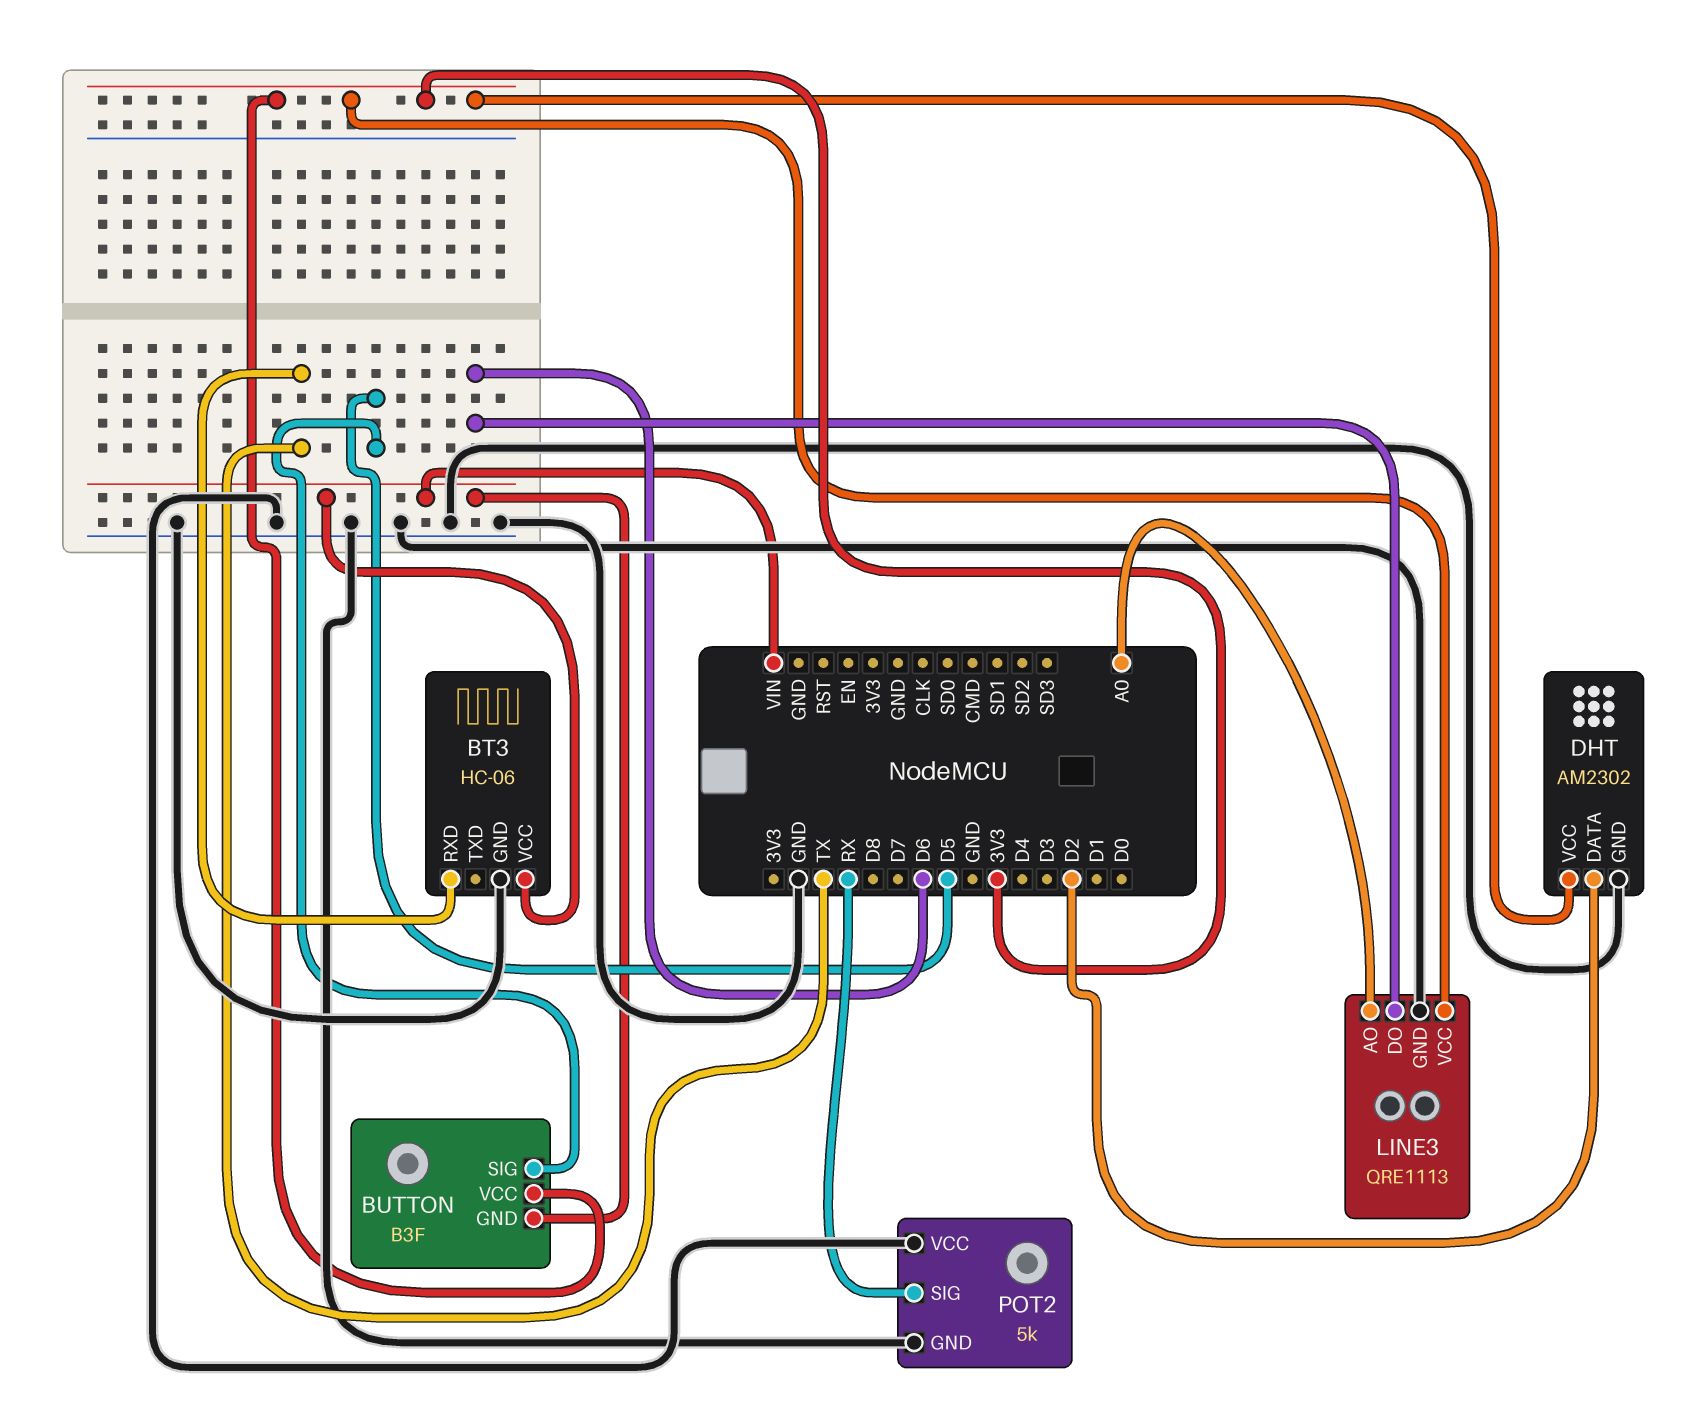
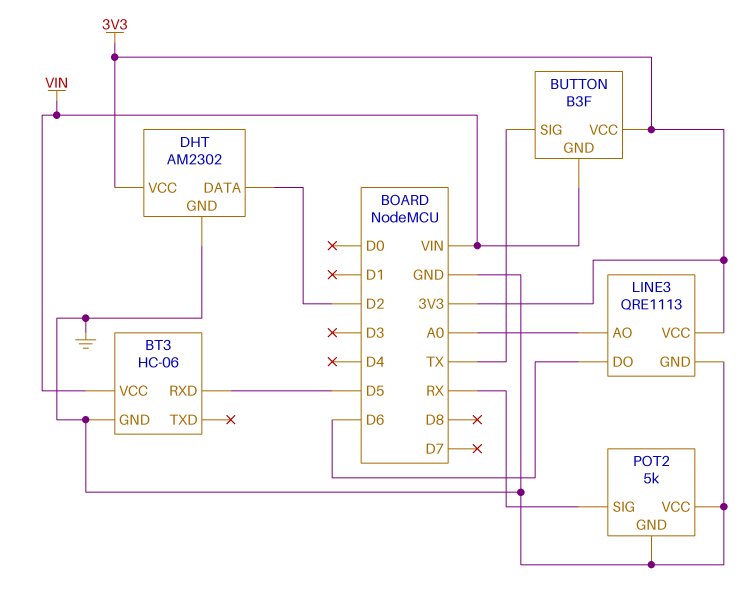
BT3 pin RXD: TX -> D5
BUTTON pin SIG: D5 -> TX

